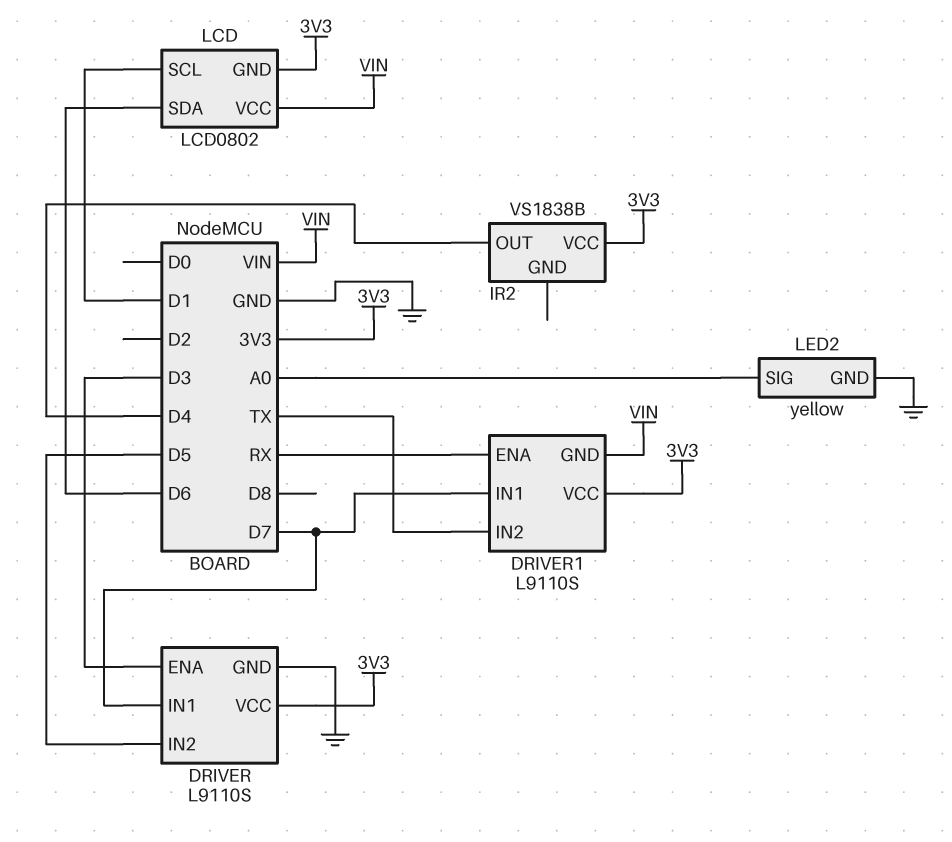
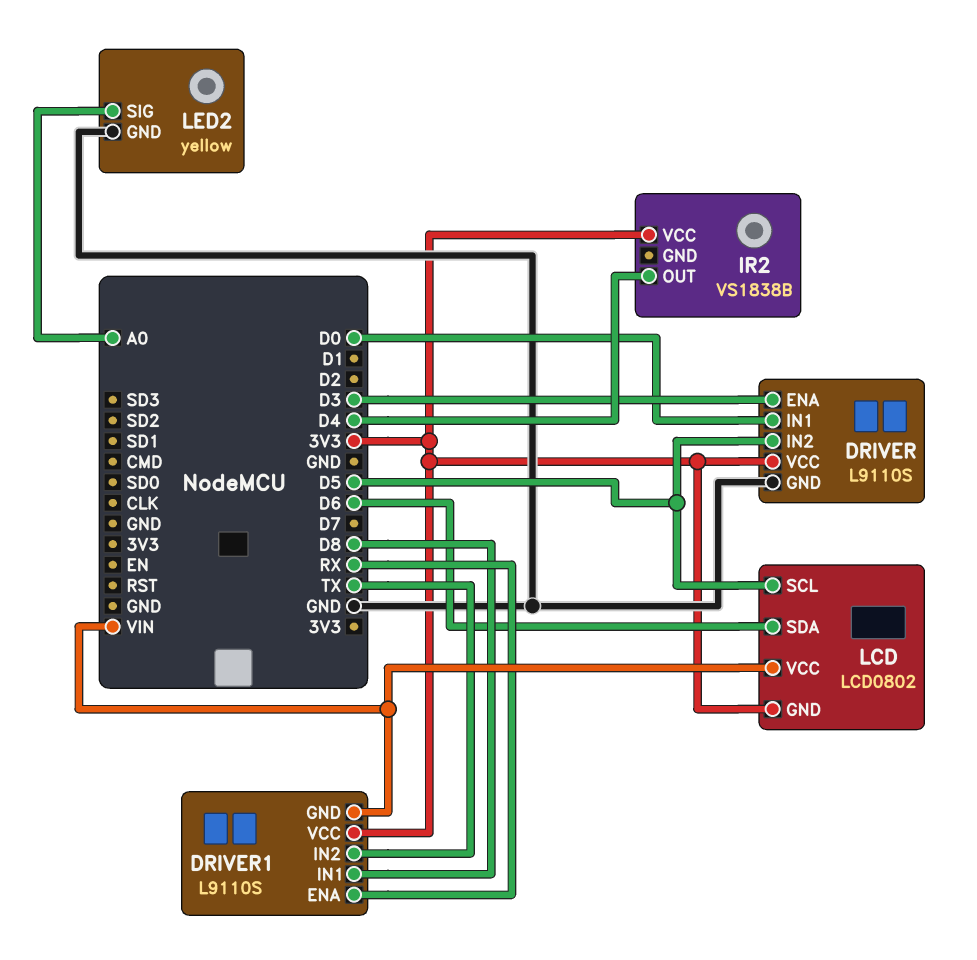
DRIVER pin IN1: D7 -> D0
DRIVER1 pin IN1: D7 -> D8
LCD pin SCL: D1 -> D5

